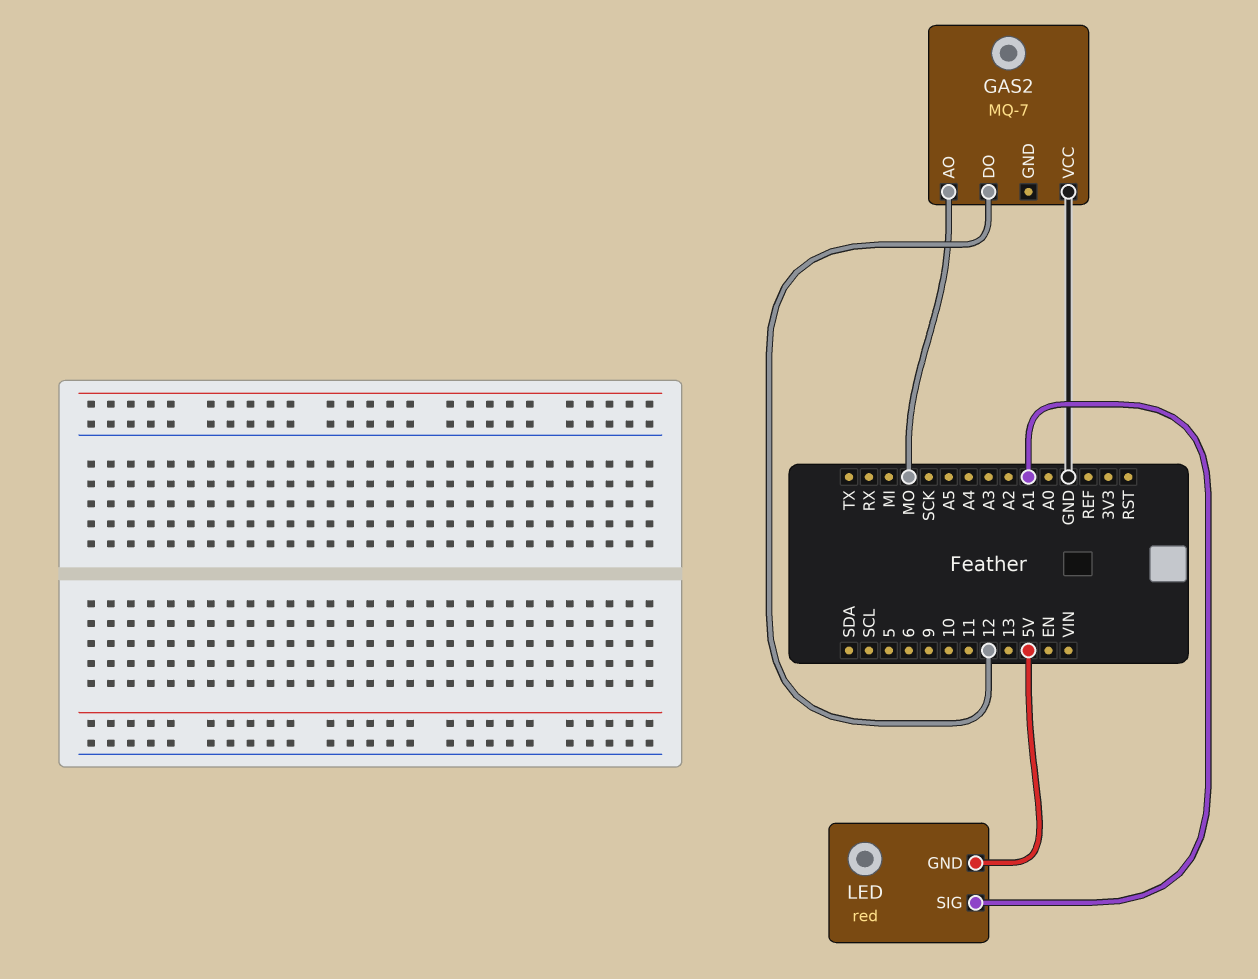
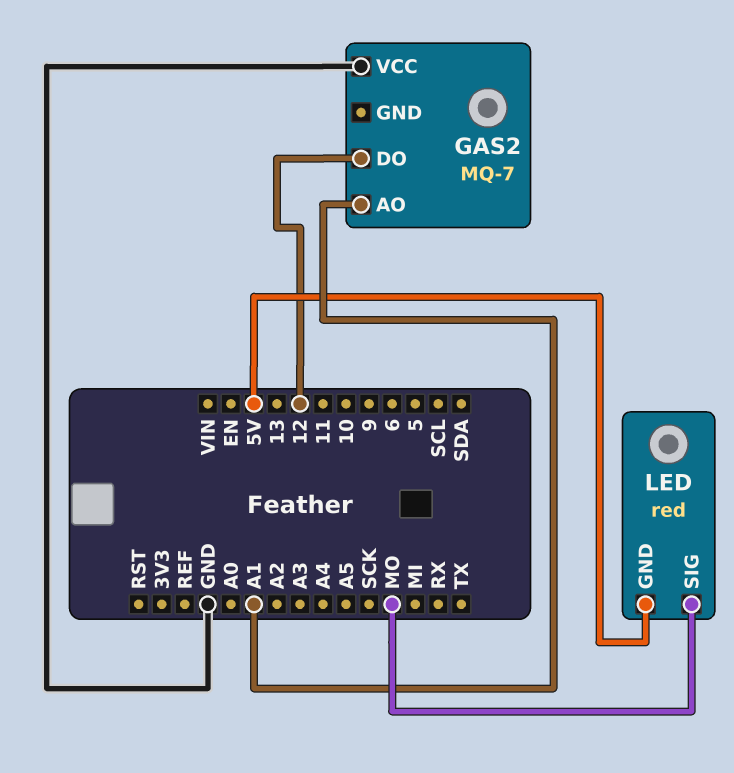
GAS2 pin AO: MO -> A1
LED pin SIG: A1 -> MO

